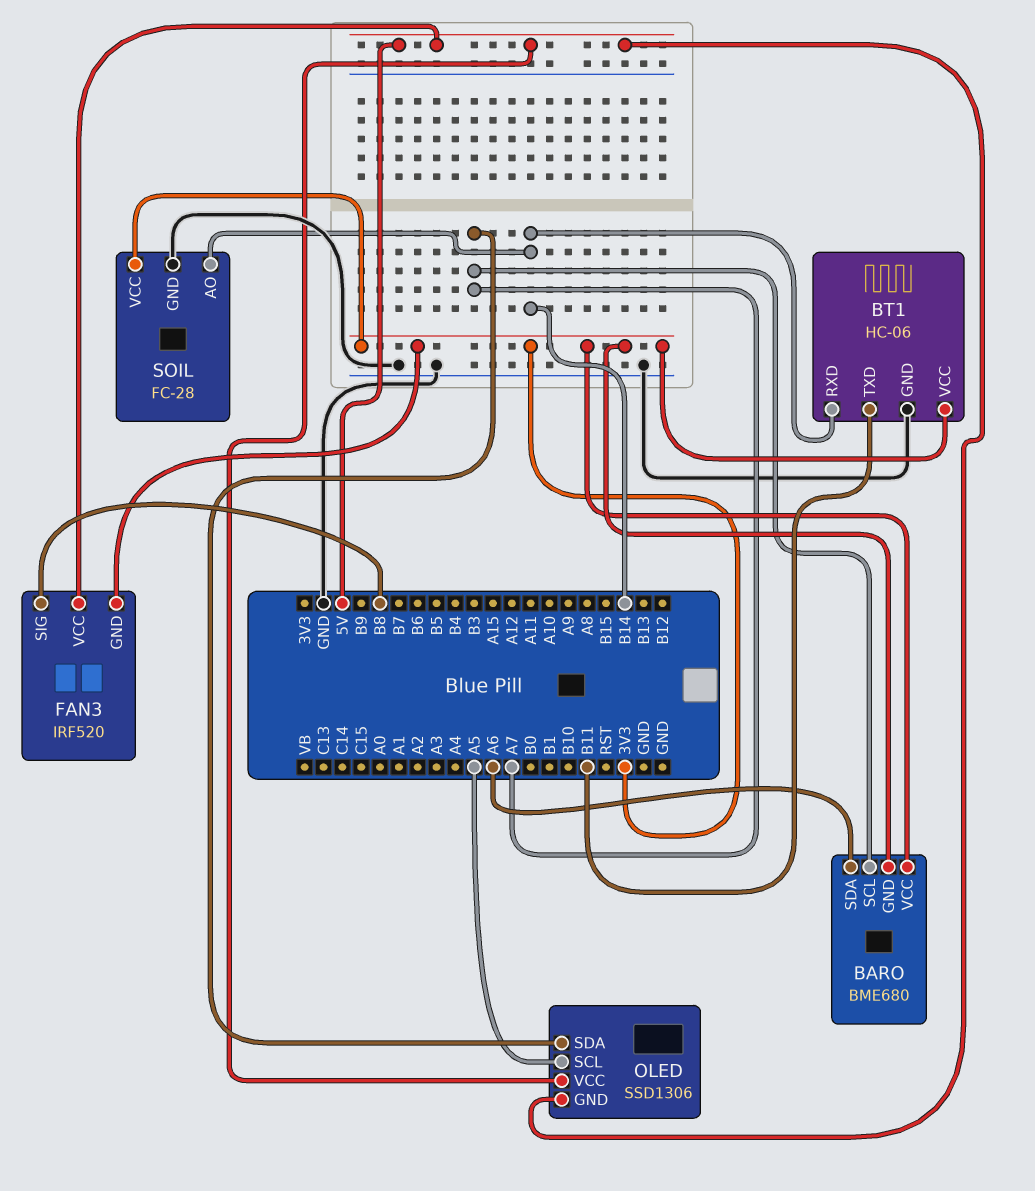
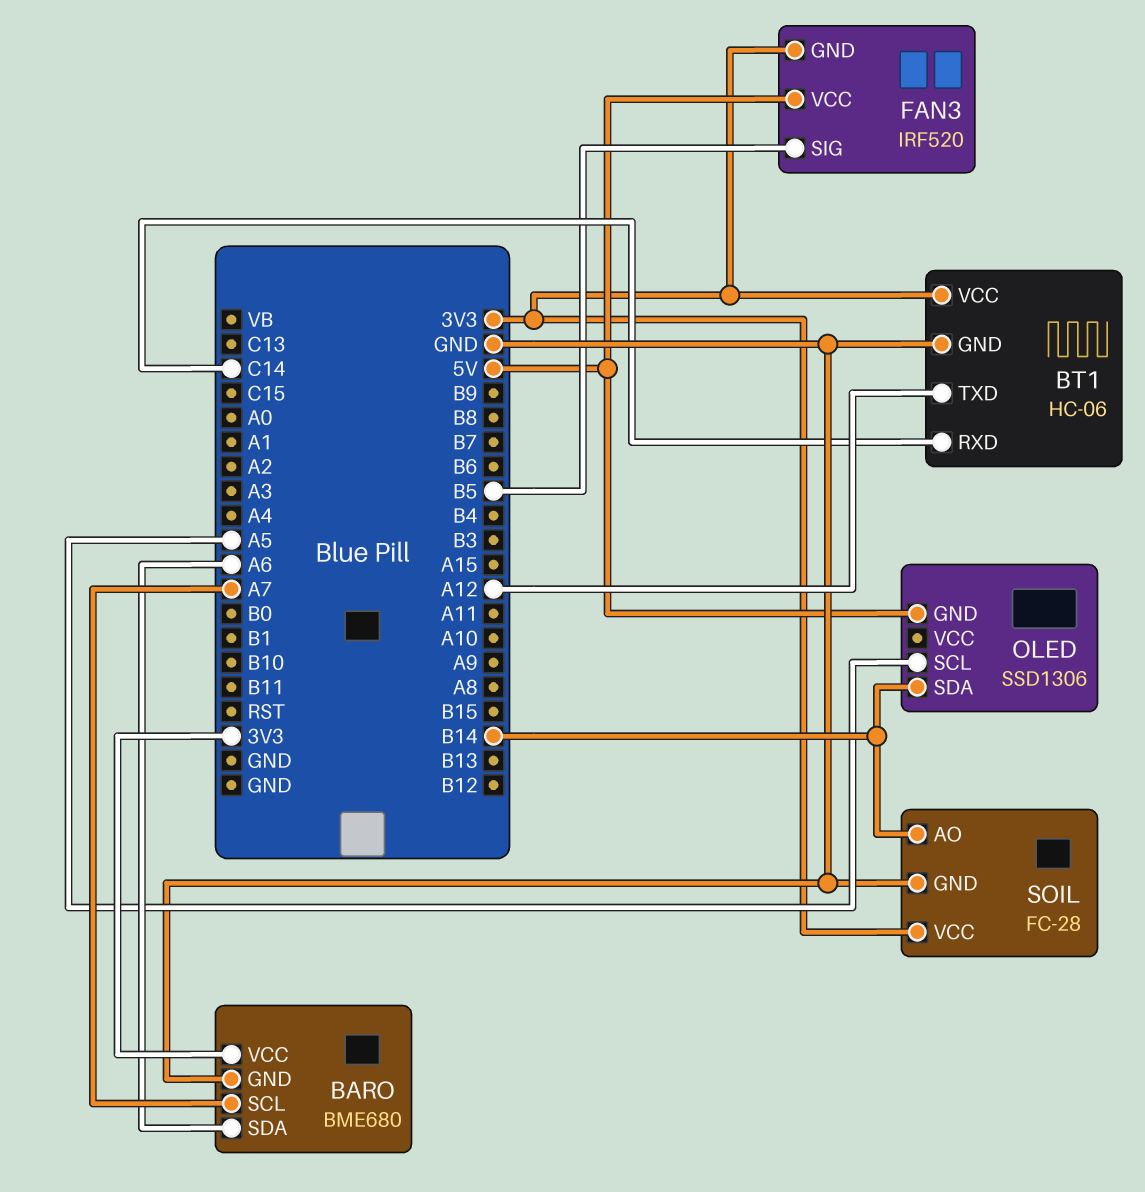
BARO pin GND: 3V3 -> GND
BT1 pin RXD: B14 -> C14
BT1 pin TXD: B11 -> A12
FAN3 pin SIG: B8 -> B5
OLED pin SDA: A7 -> B14
OLED pin VCC: 5V -> none

